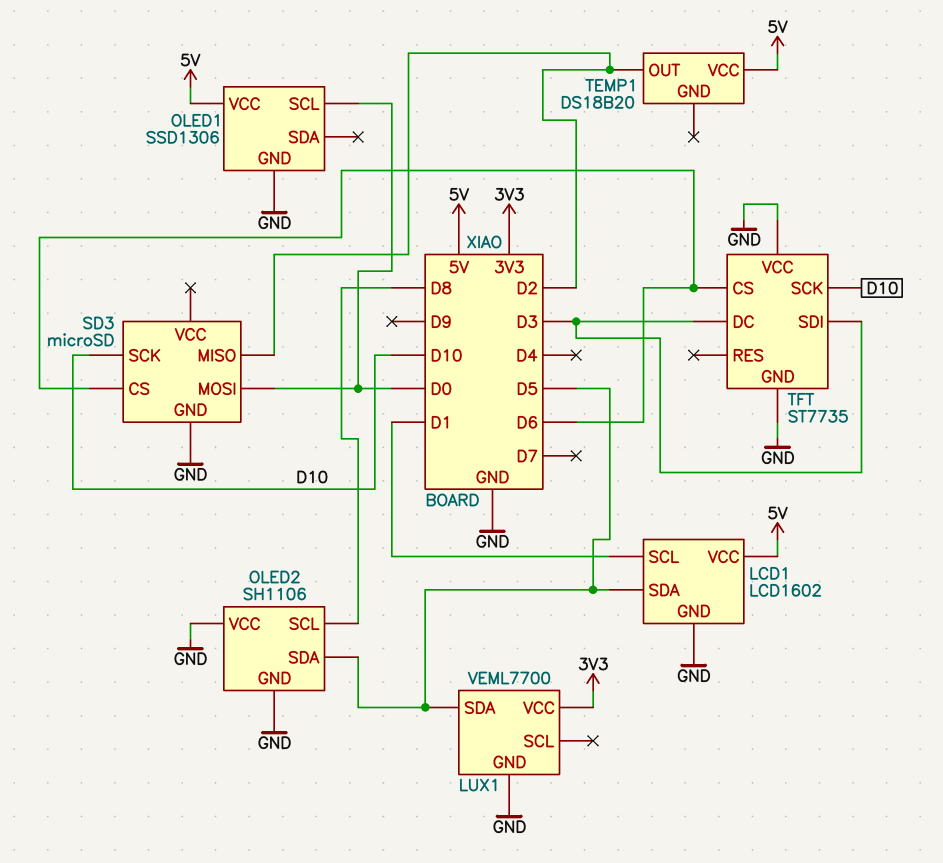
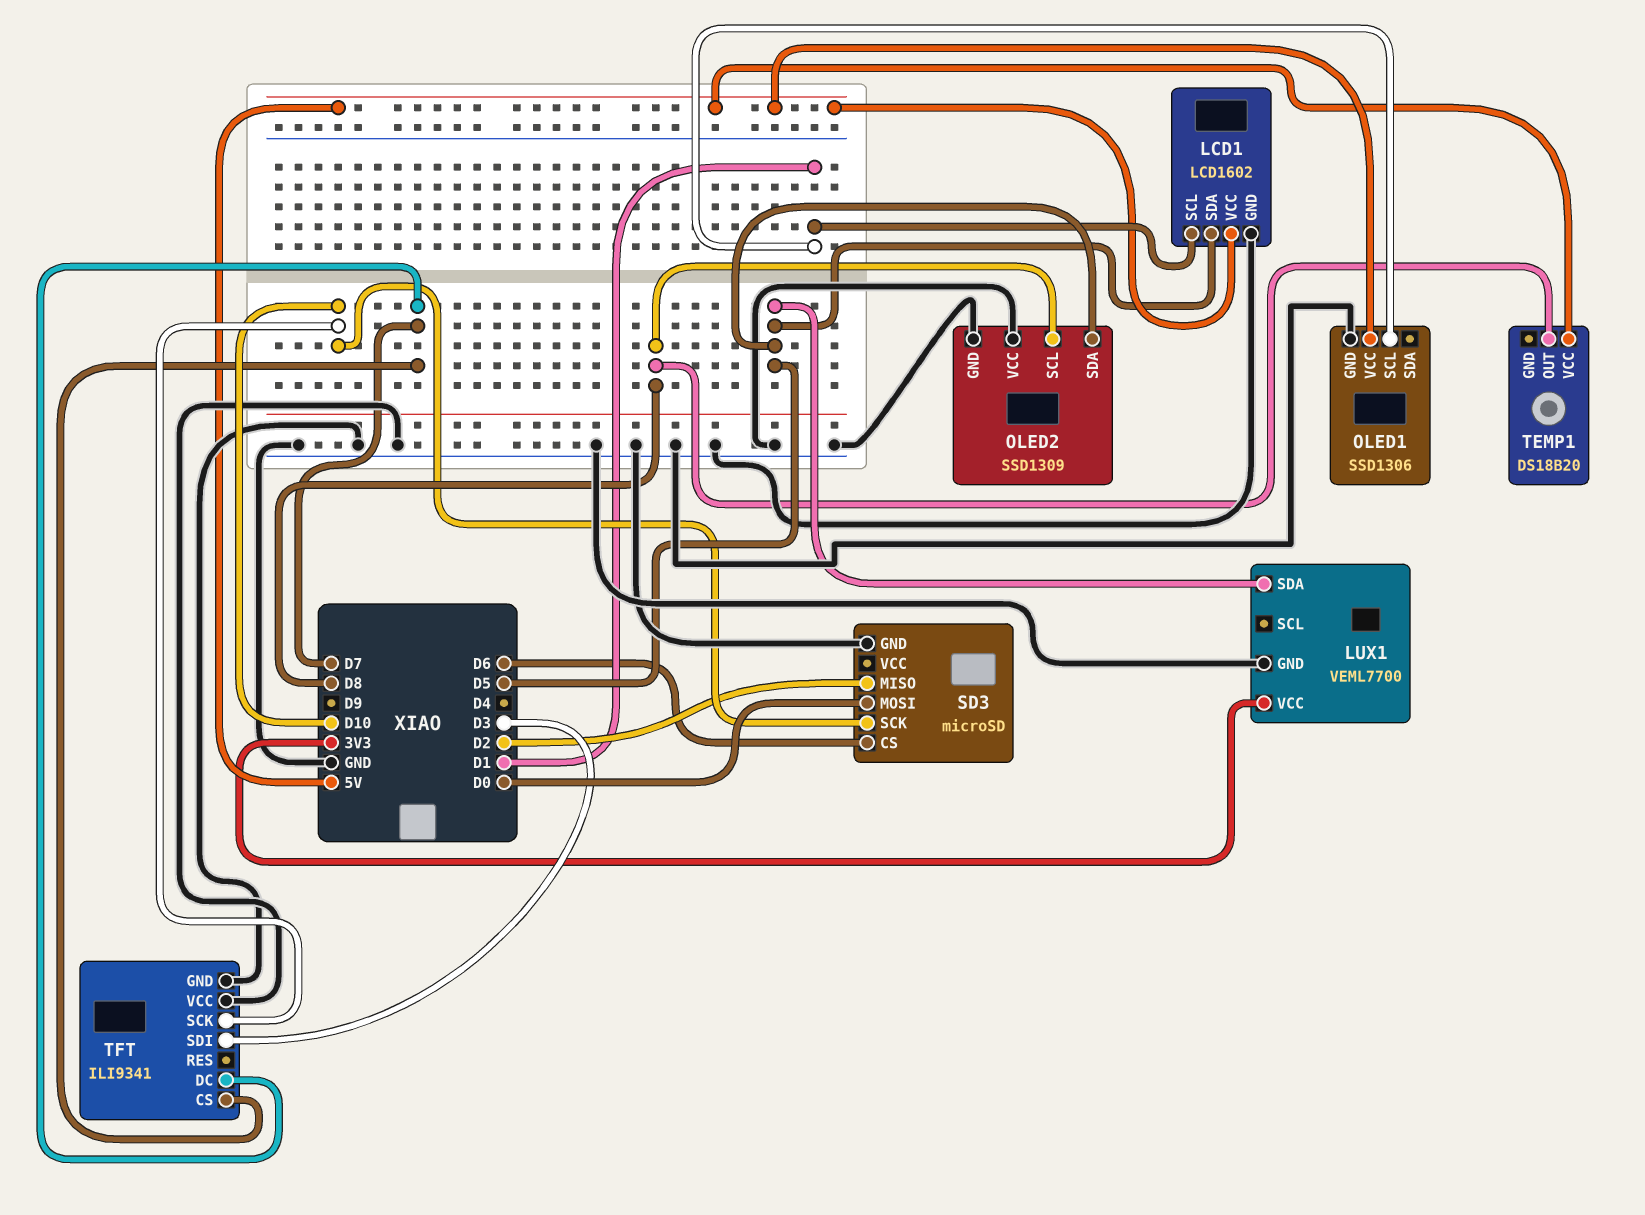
OLED1 pin SCL: D0 -> D1
OLED2: SH1106 -> SSD1309
TEMP1 pin OUT: D2 -> D8
TFT: ST7735 -> ILI9341
TFT pin CS: D6 -> D7
TFT pin DC: D3 -> D7

